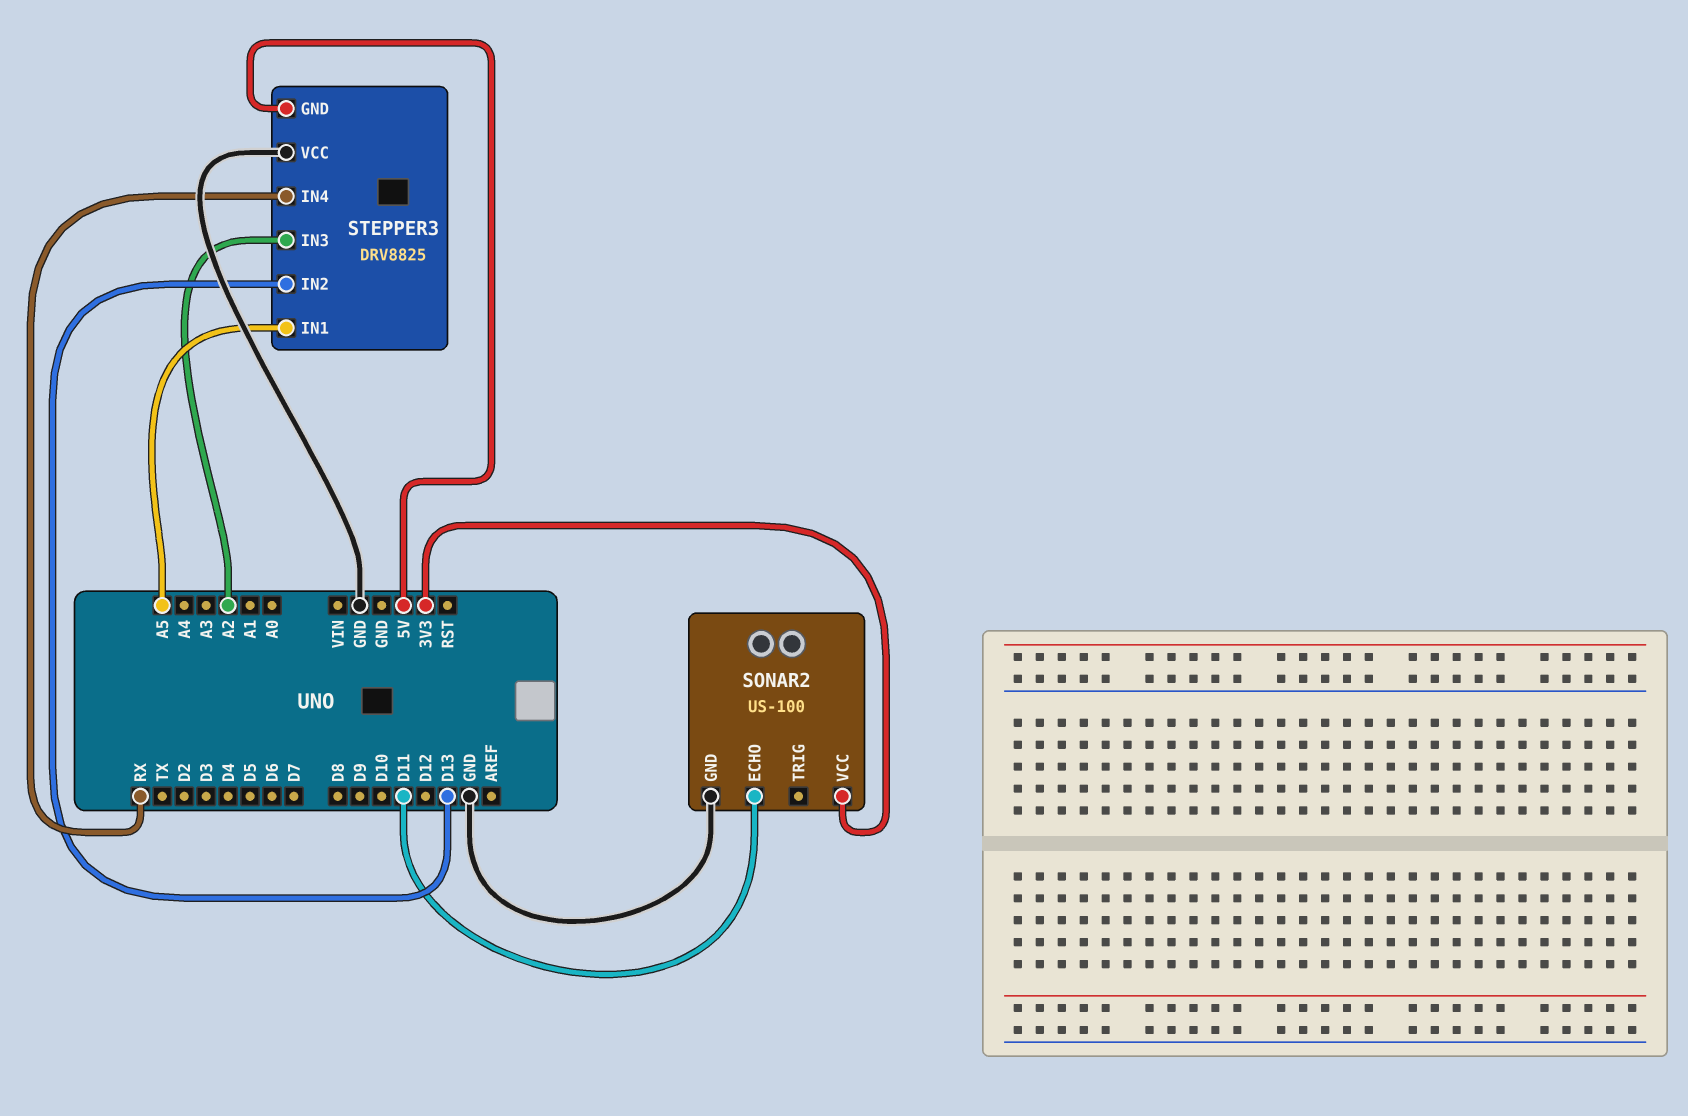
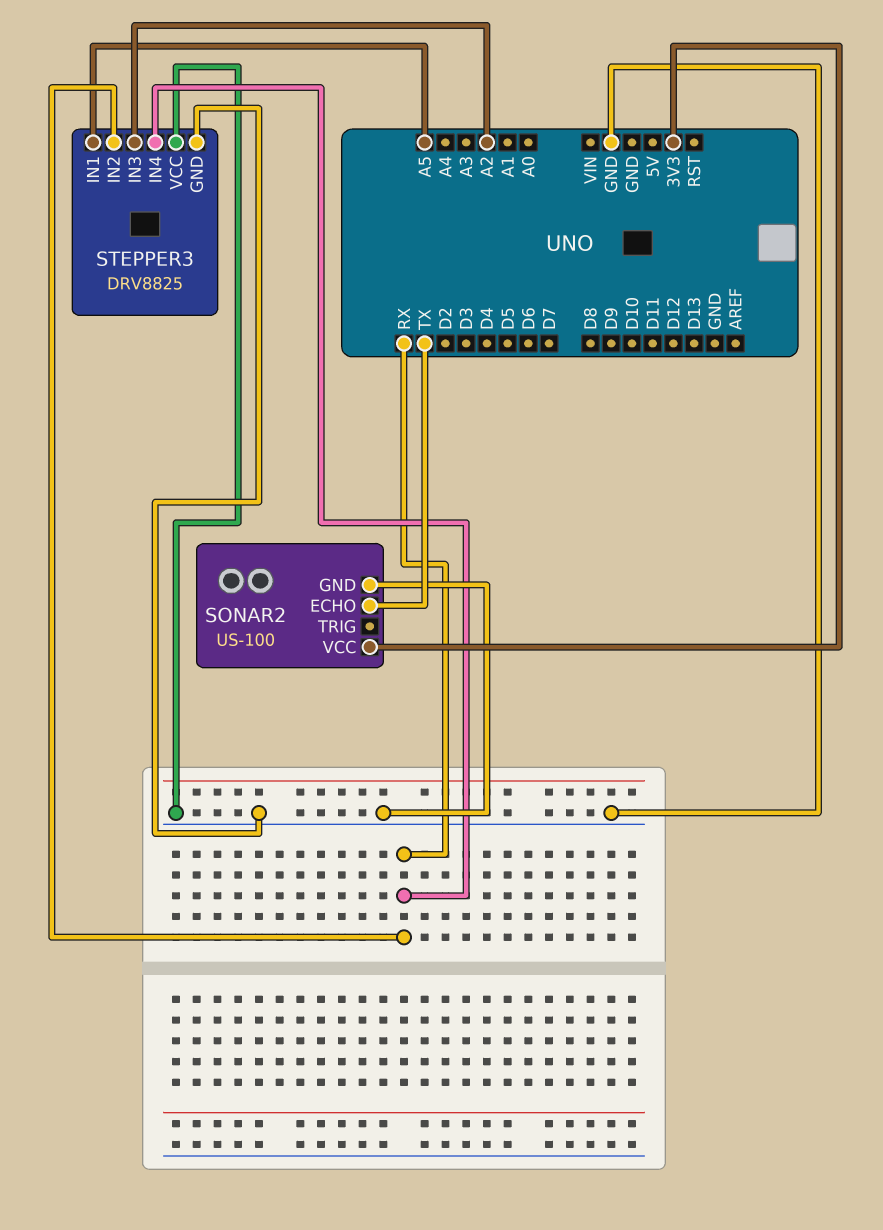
SONAR2 pin ECHO: D11 -> TX
STEPPER3 pin GND: 5V -> GND
STEPPER3 pin IN2: D13 -> RX

